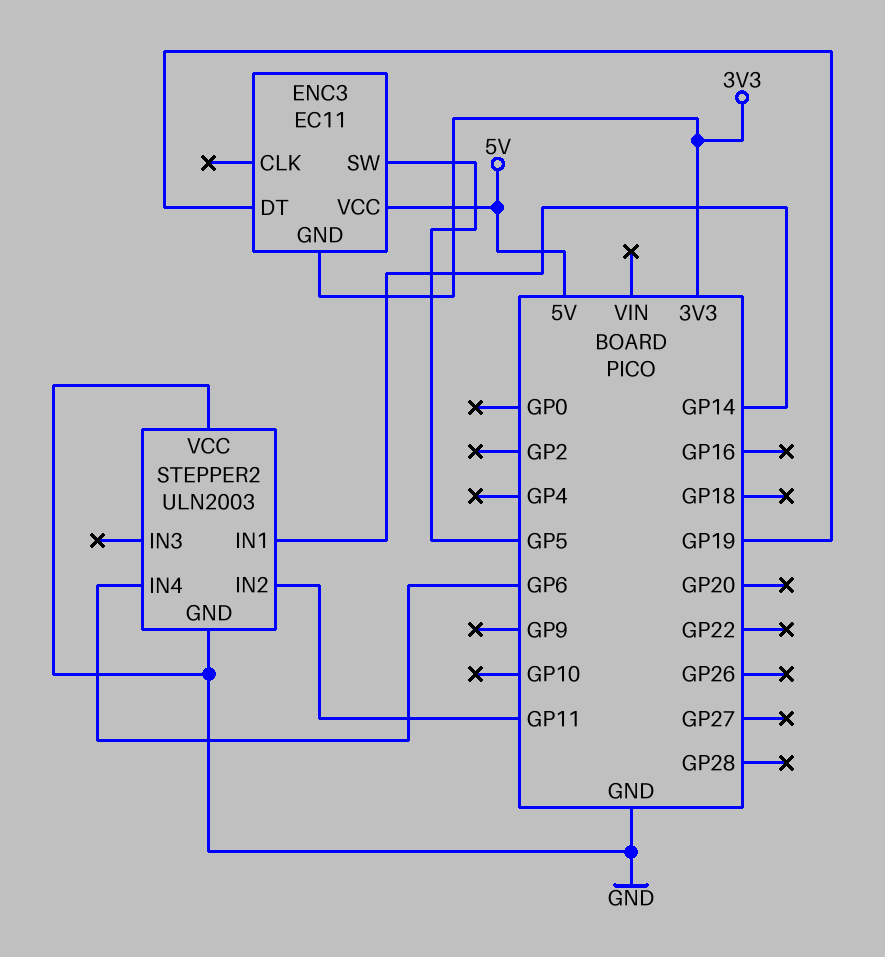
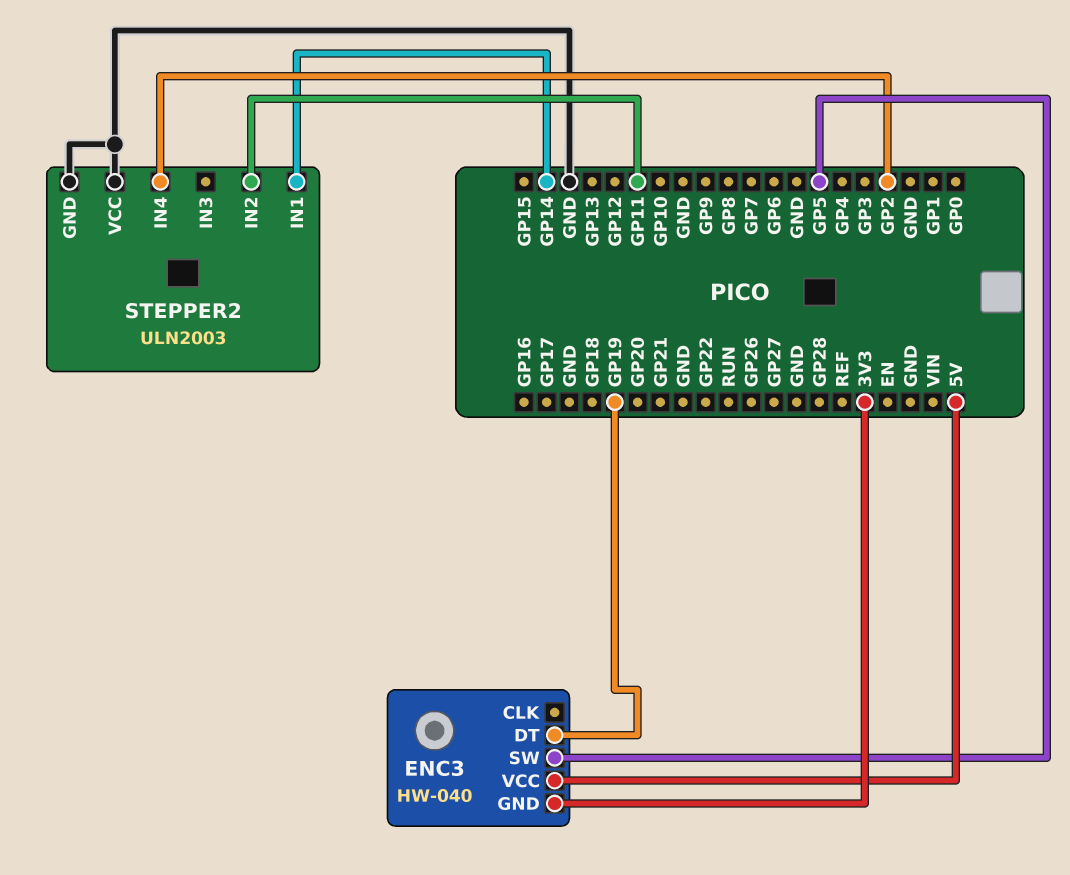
ENC3: EC11 -> HW-040
STEPPER2 pin IN4: GP6 -> GP2

